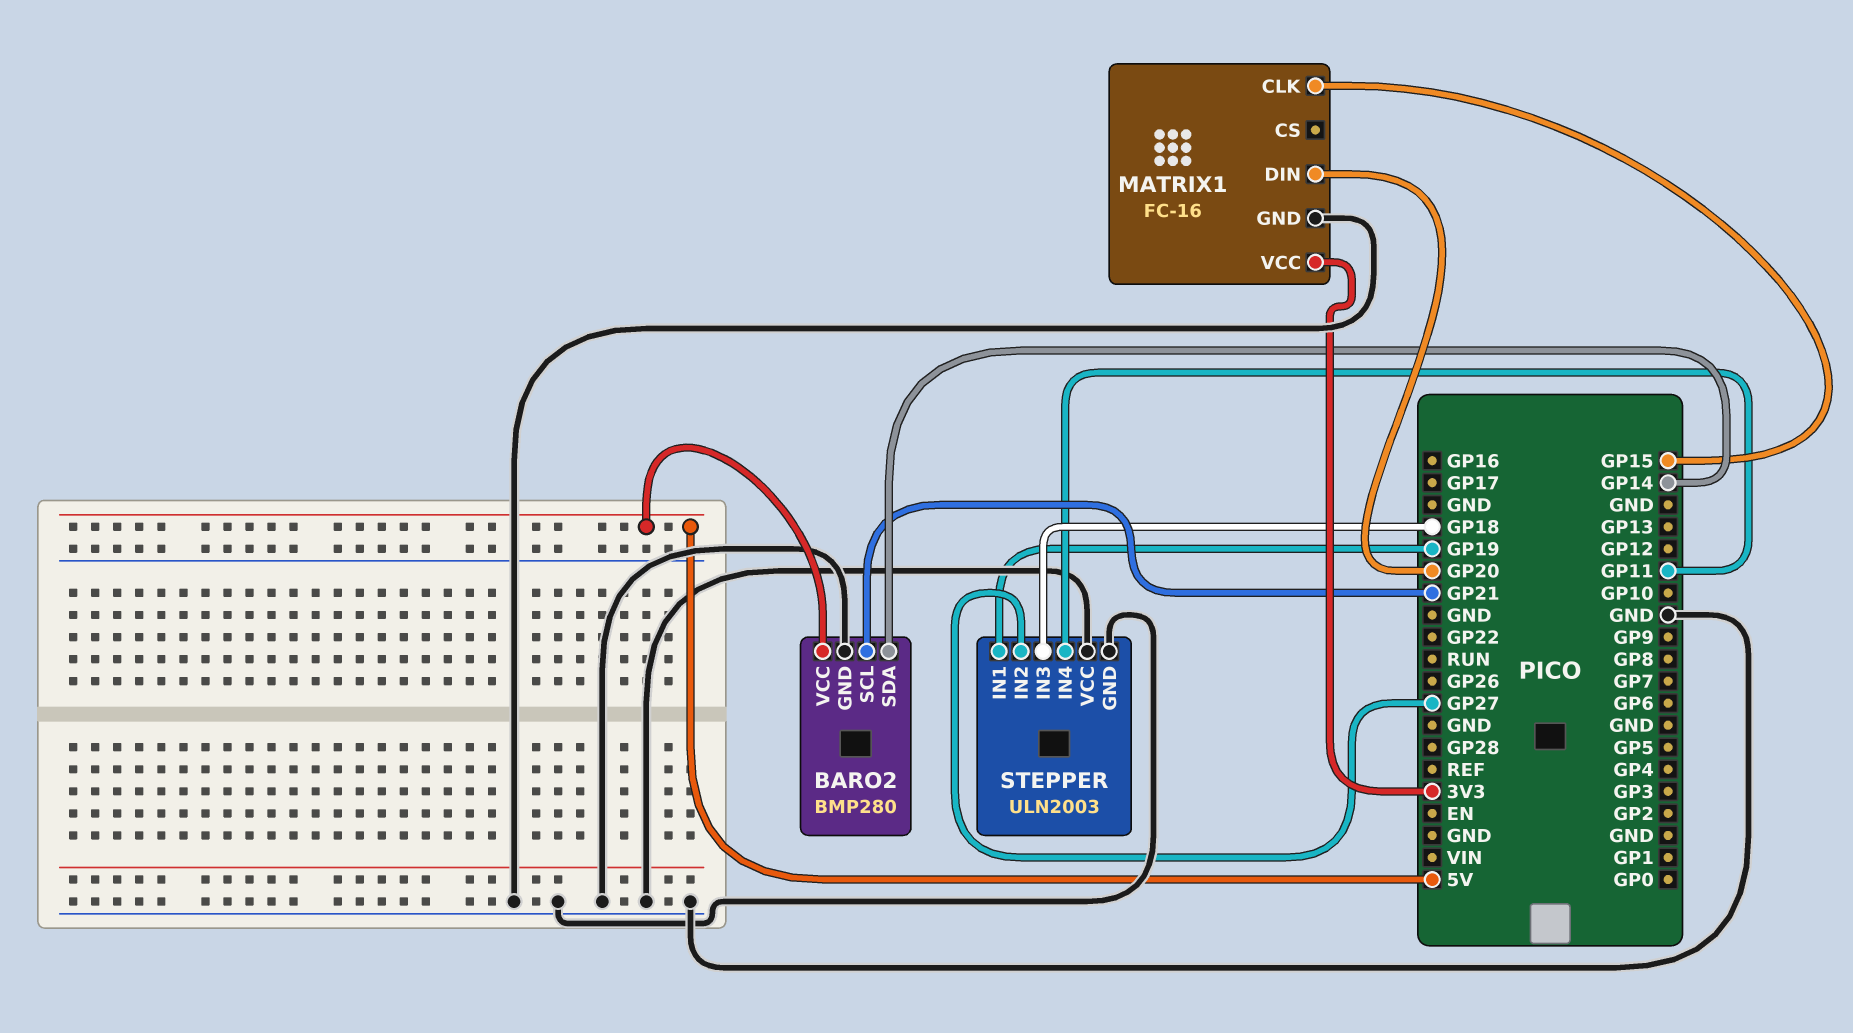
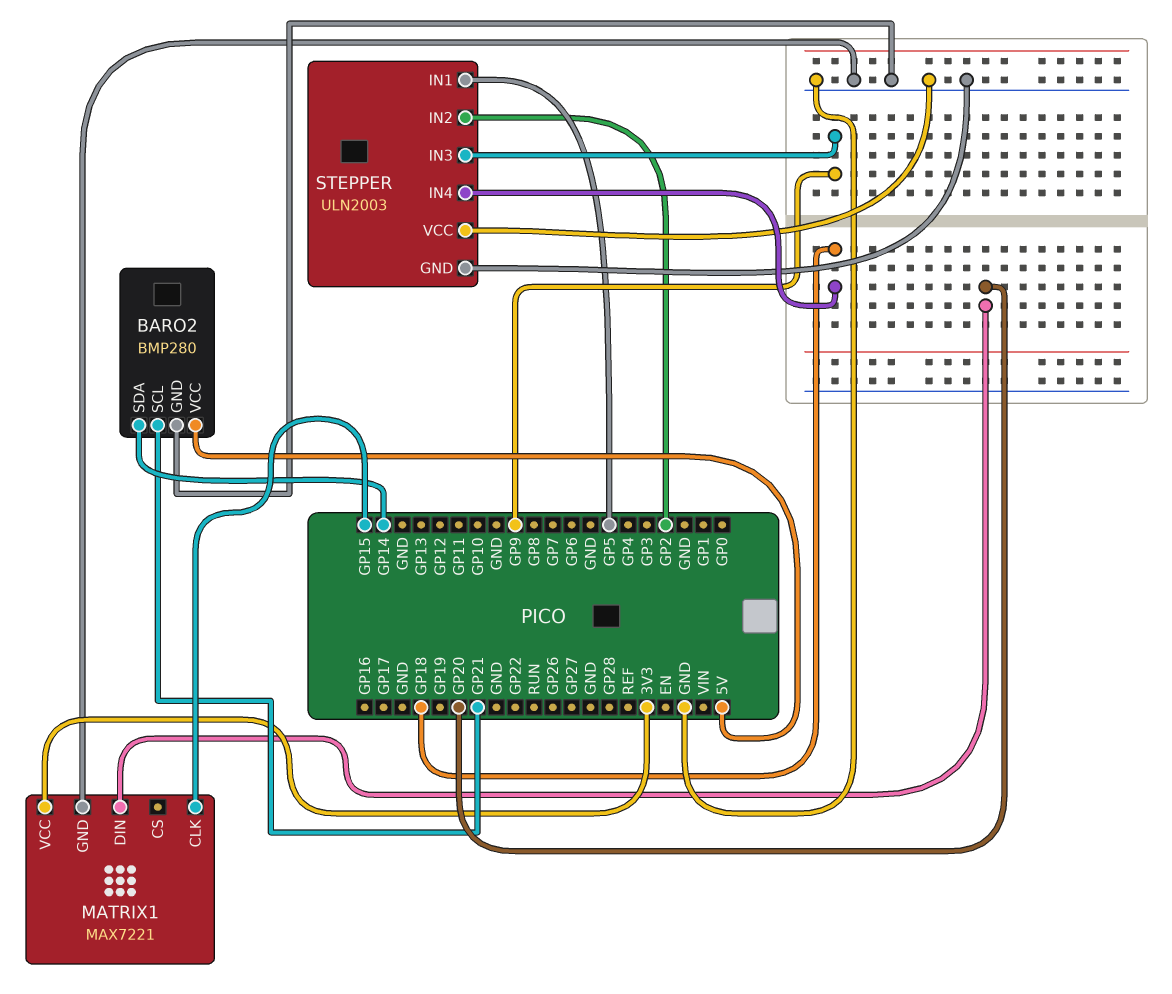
MATRIX1: FC-16 -> MAX7221
STEPPER pin IN1: GP19 -> GP5
STEPPER pin IN2: GP27 -> GP2
STEPPER pin IN3: GP18 -> GP9
STEPPER pin IN4: GP11 -> GP18

